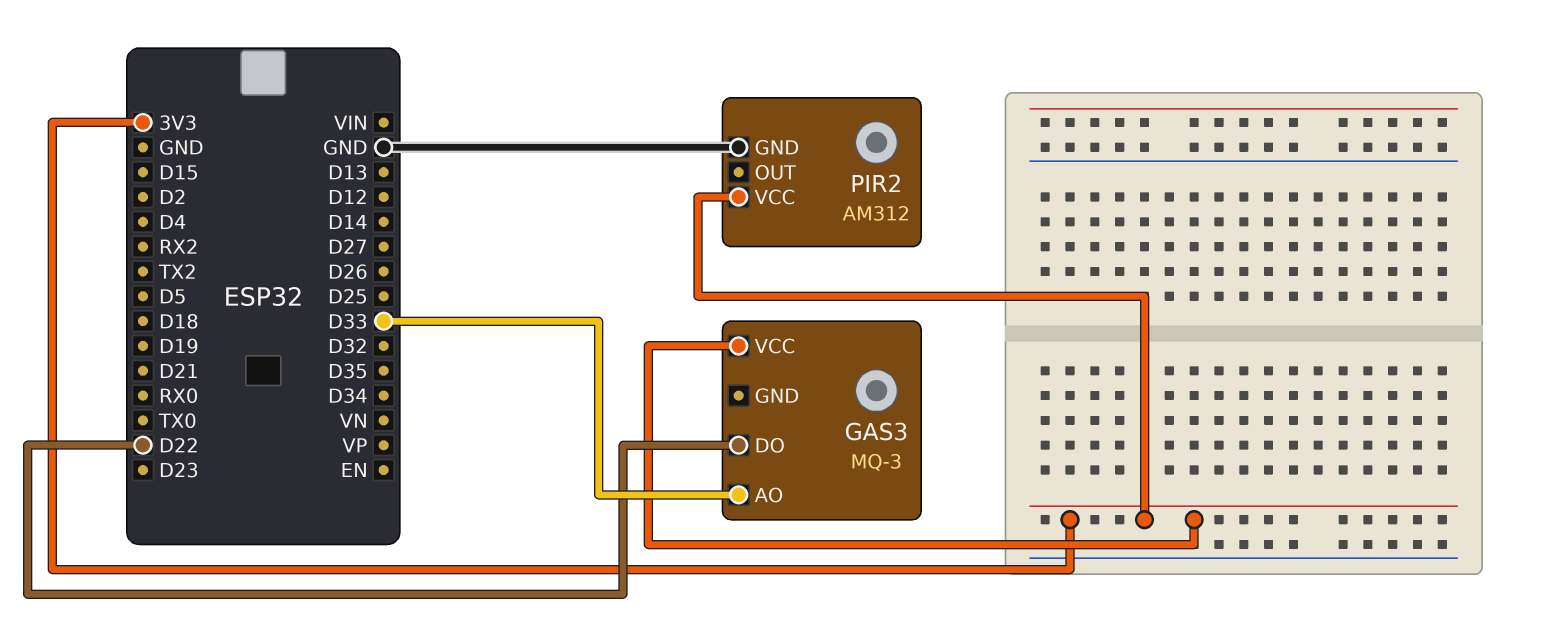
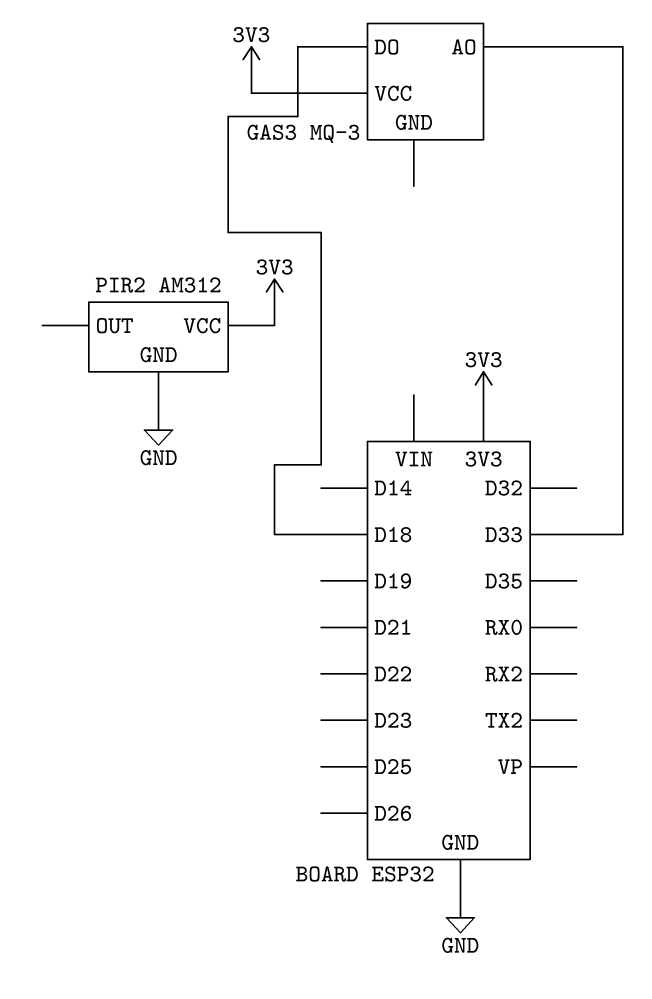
GAS3 pin DO: D22 -> D18

